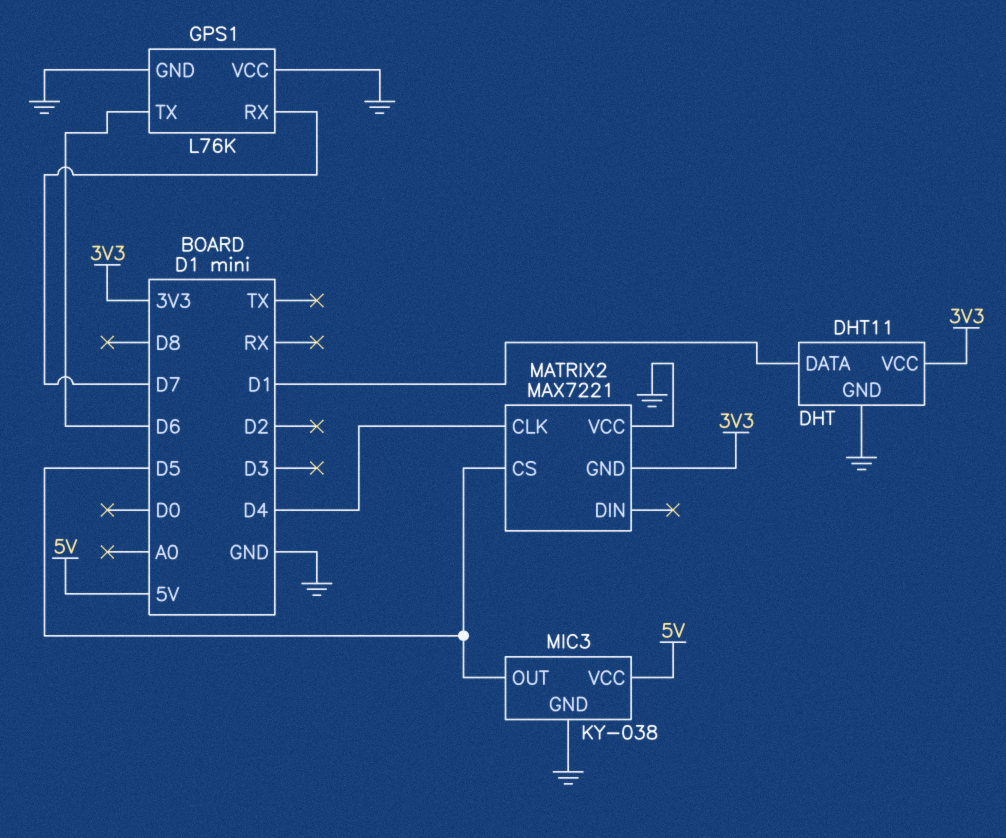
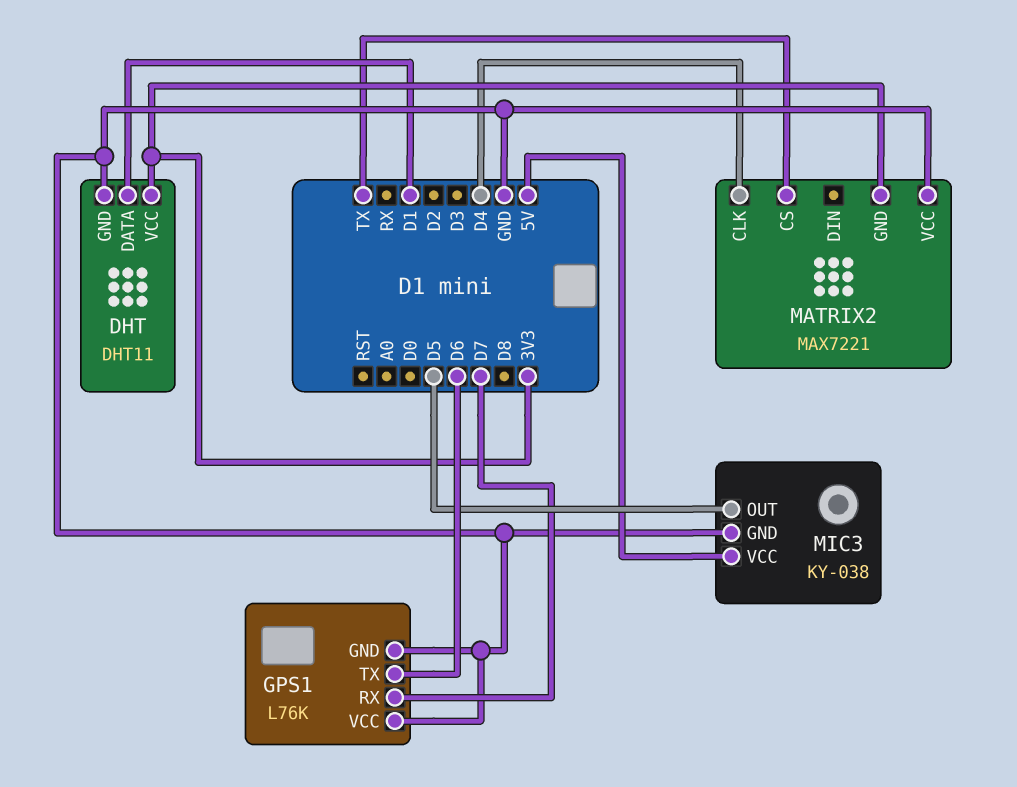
MATRIX2 pin CS: D5 -> TX

